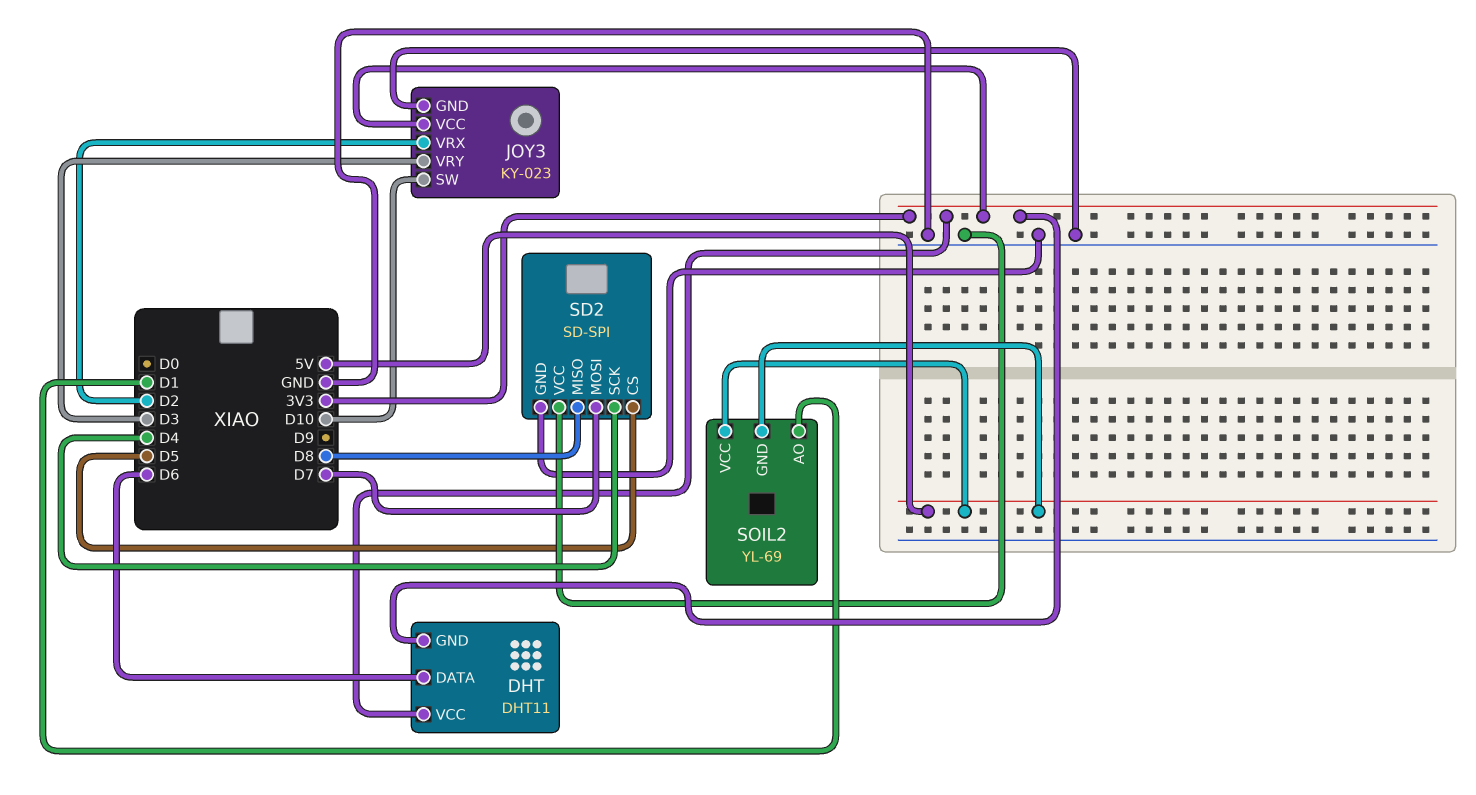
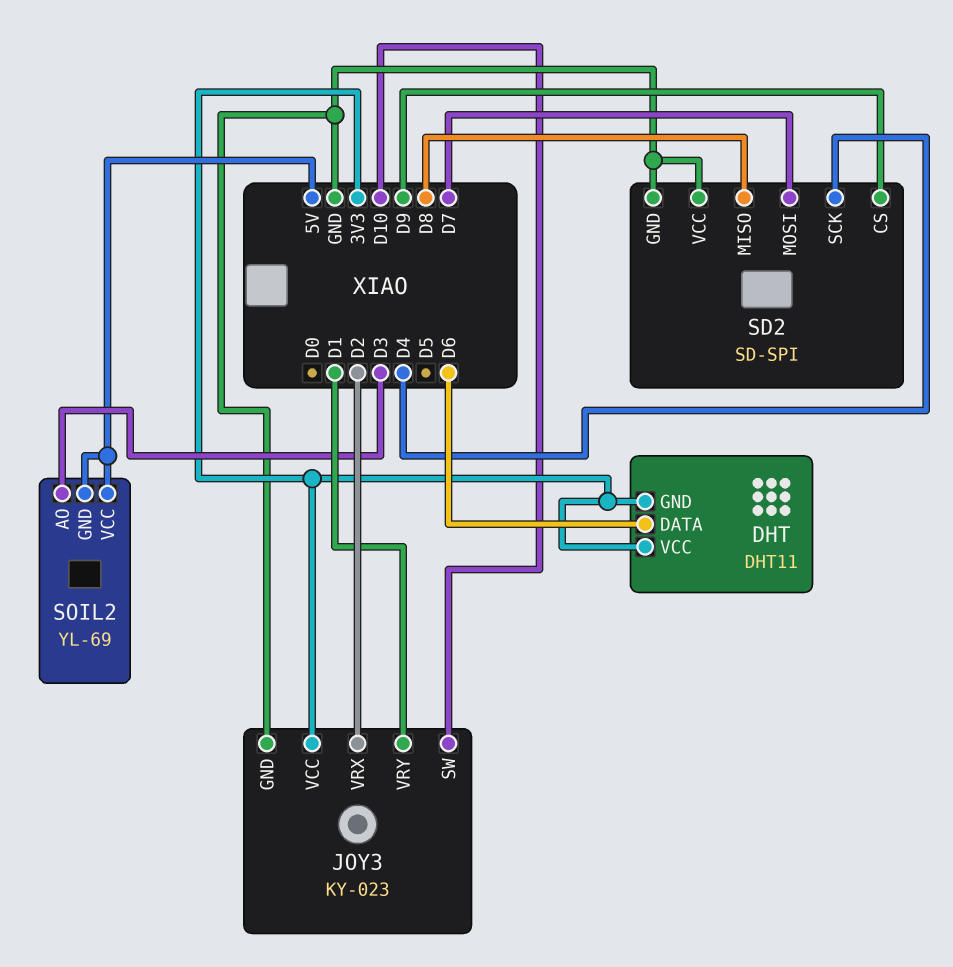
JOY3 pin VRY: D3 -> D1
SD2 pin CS: D5 -> D9
SOIL2 pin AO: D1 -> D3

